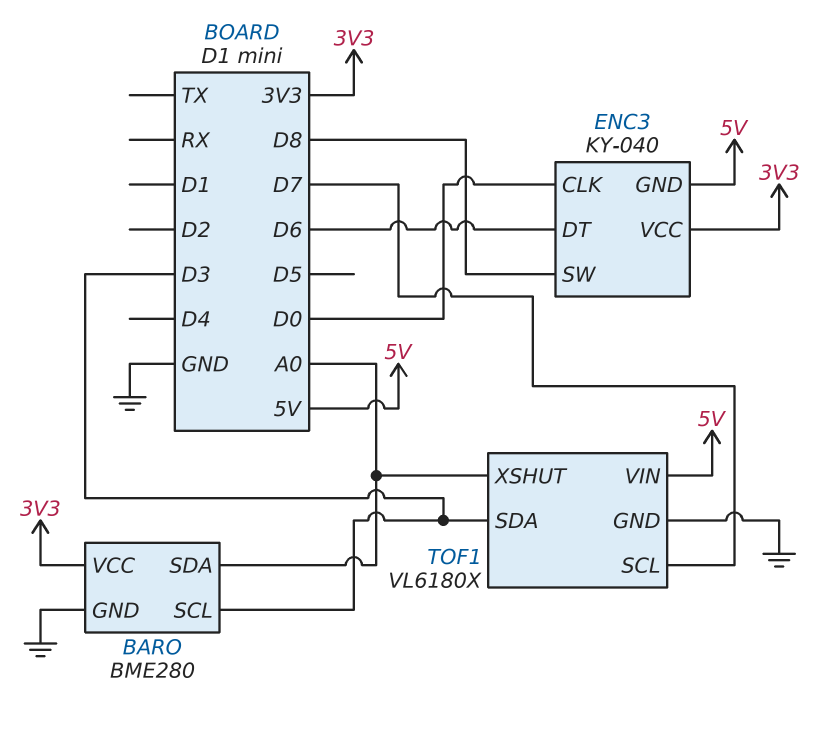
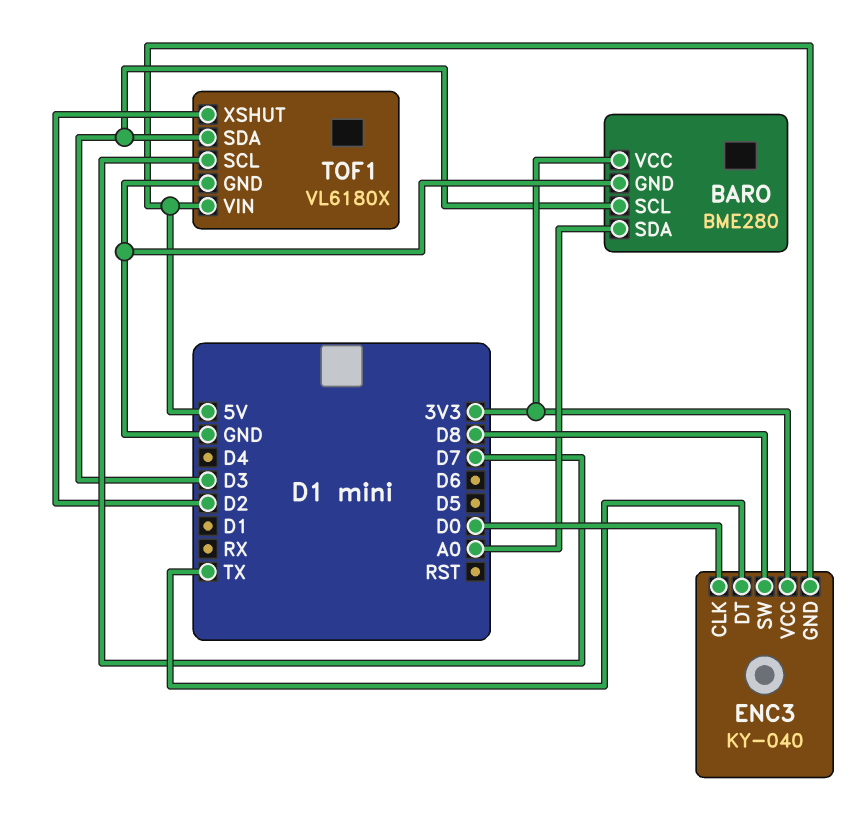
ENC3 pin DT: D6 -> TX
TOF1 pin XSHUT: A0 -> D2

